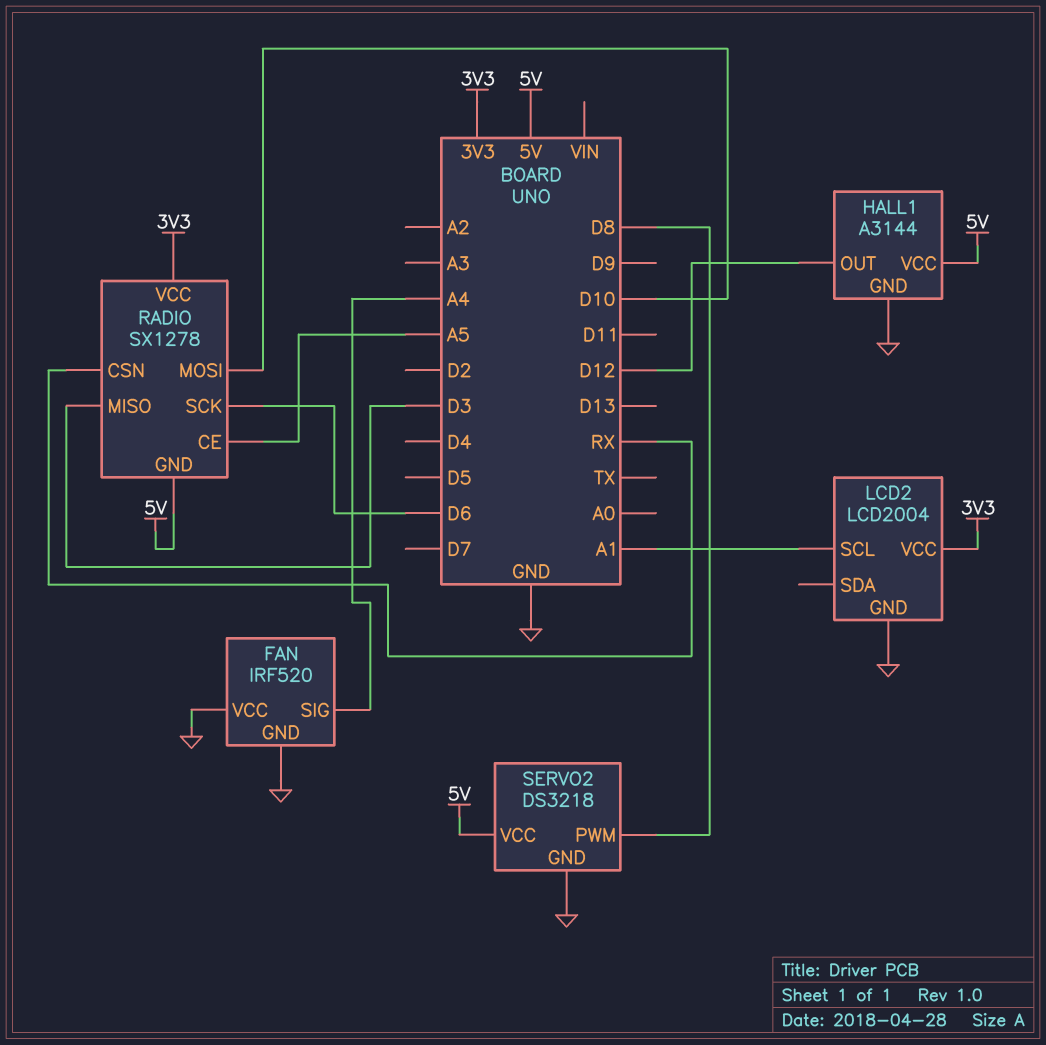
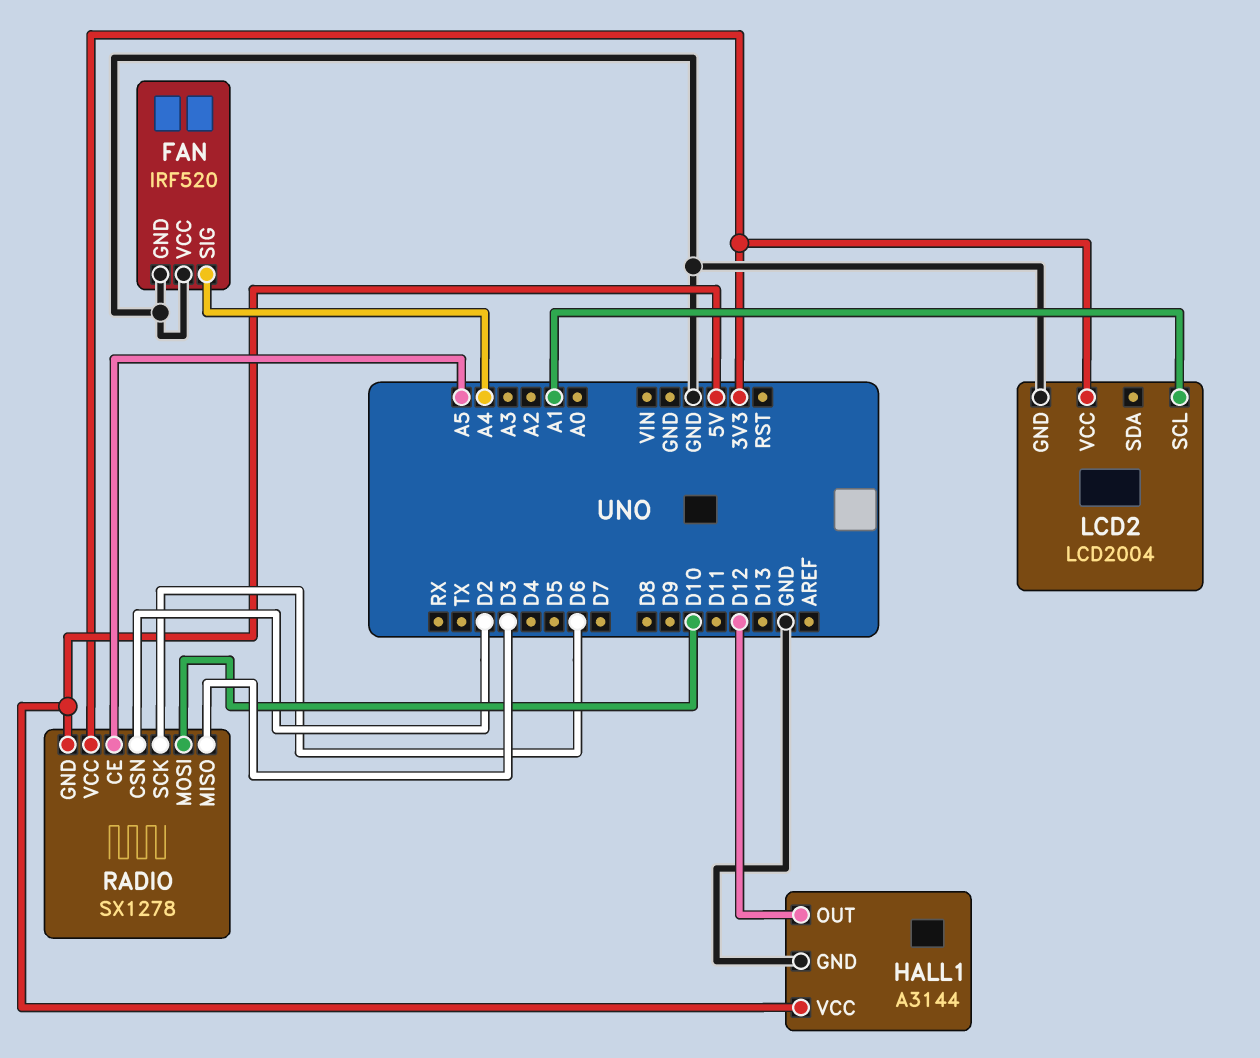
RADIO pin CSN: RX -> D2
SERVO2: DS3218 -> none
SERVO2 pin GND: GND -> none
SERVO2 pin PWM: D8 -> none
SERVO2 pin VCC: 5V -> none

